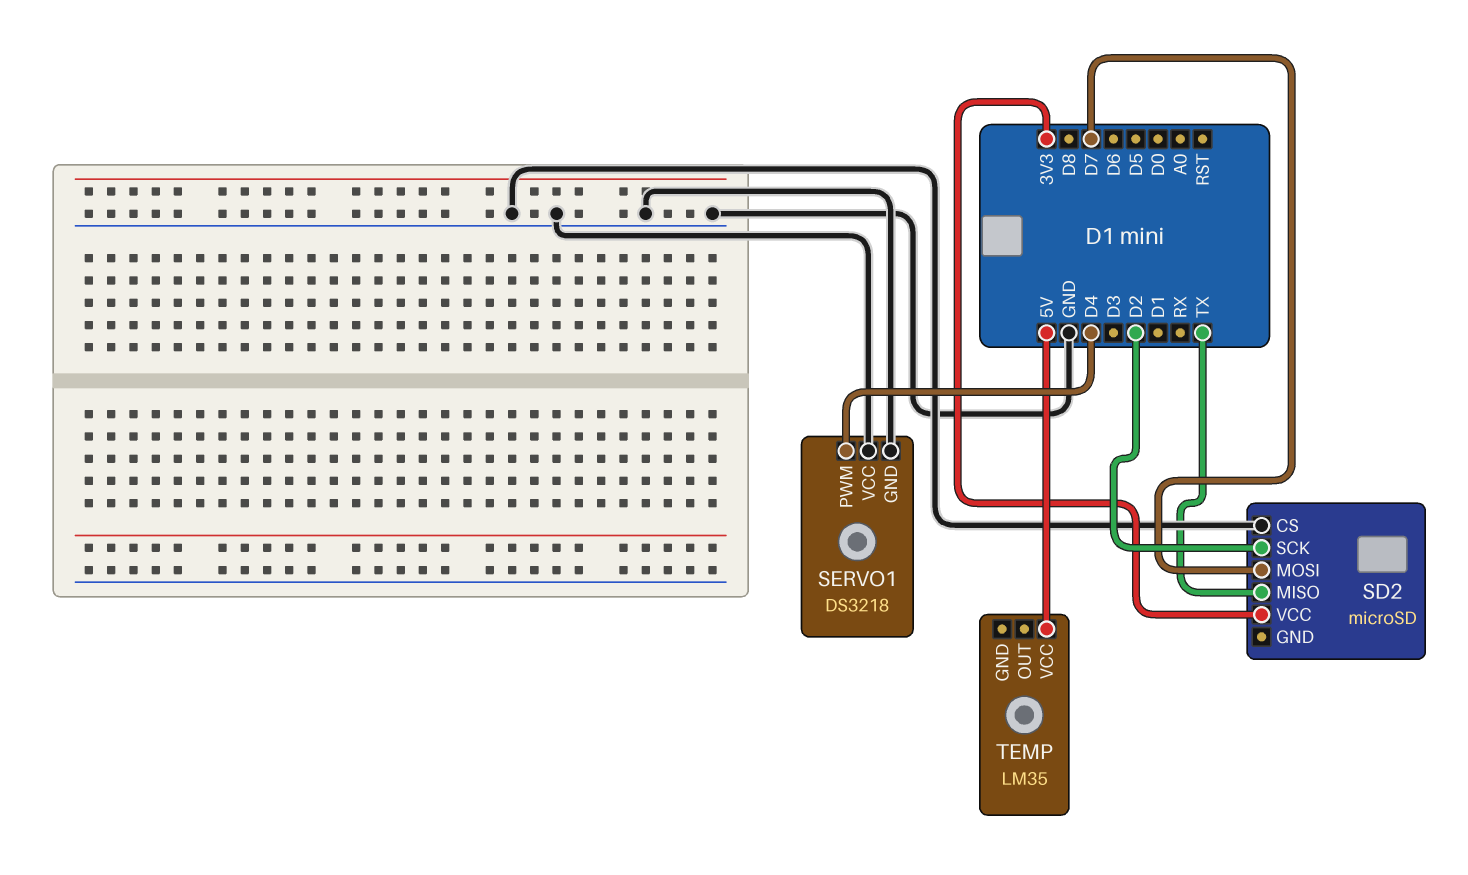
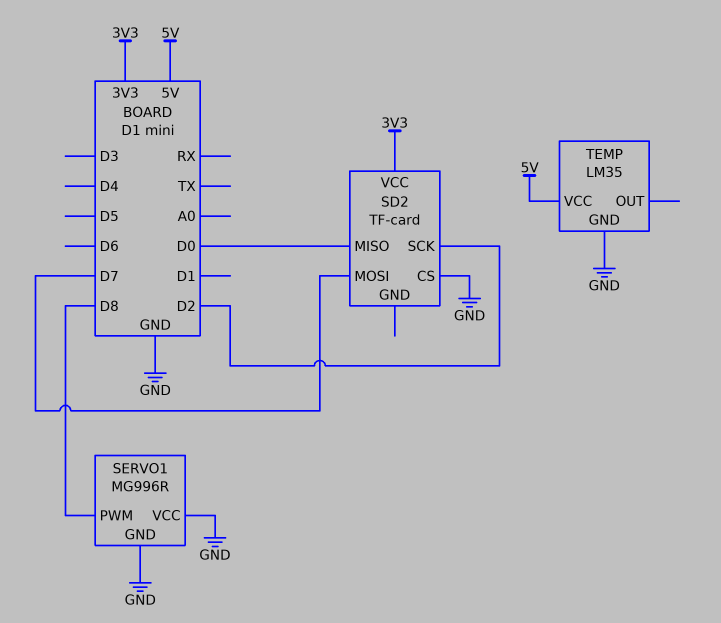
SD2: microSD -> TF-card
SD2 pin MISO: TX -> D0
SERVO1: DS3218 -> MG996R
SERVO1 pin PWM: D4 -> D8
TEMP pin GND: none -> GND

